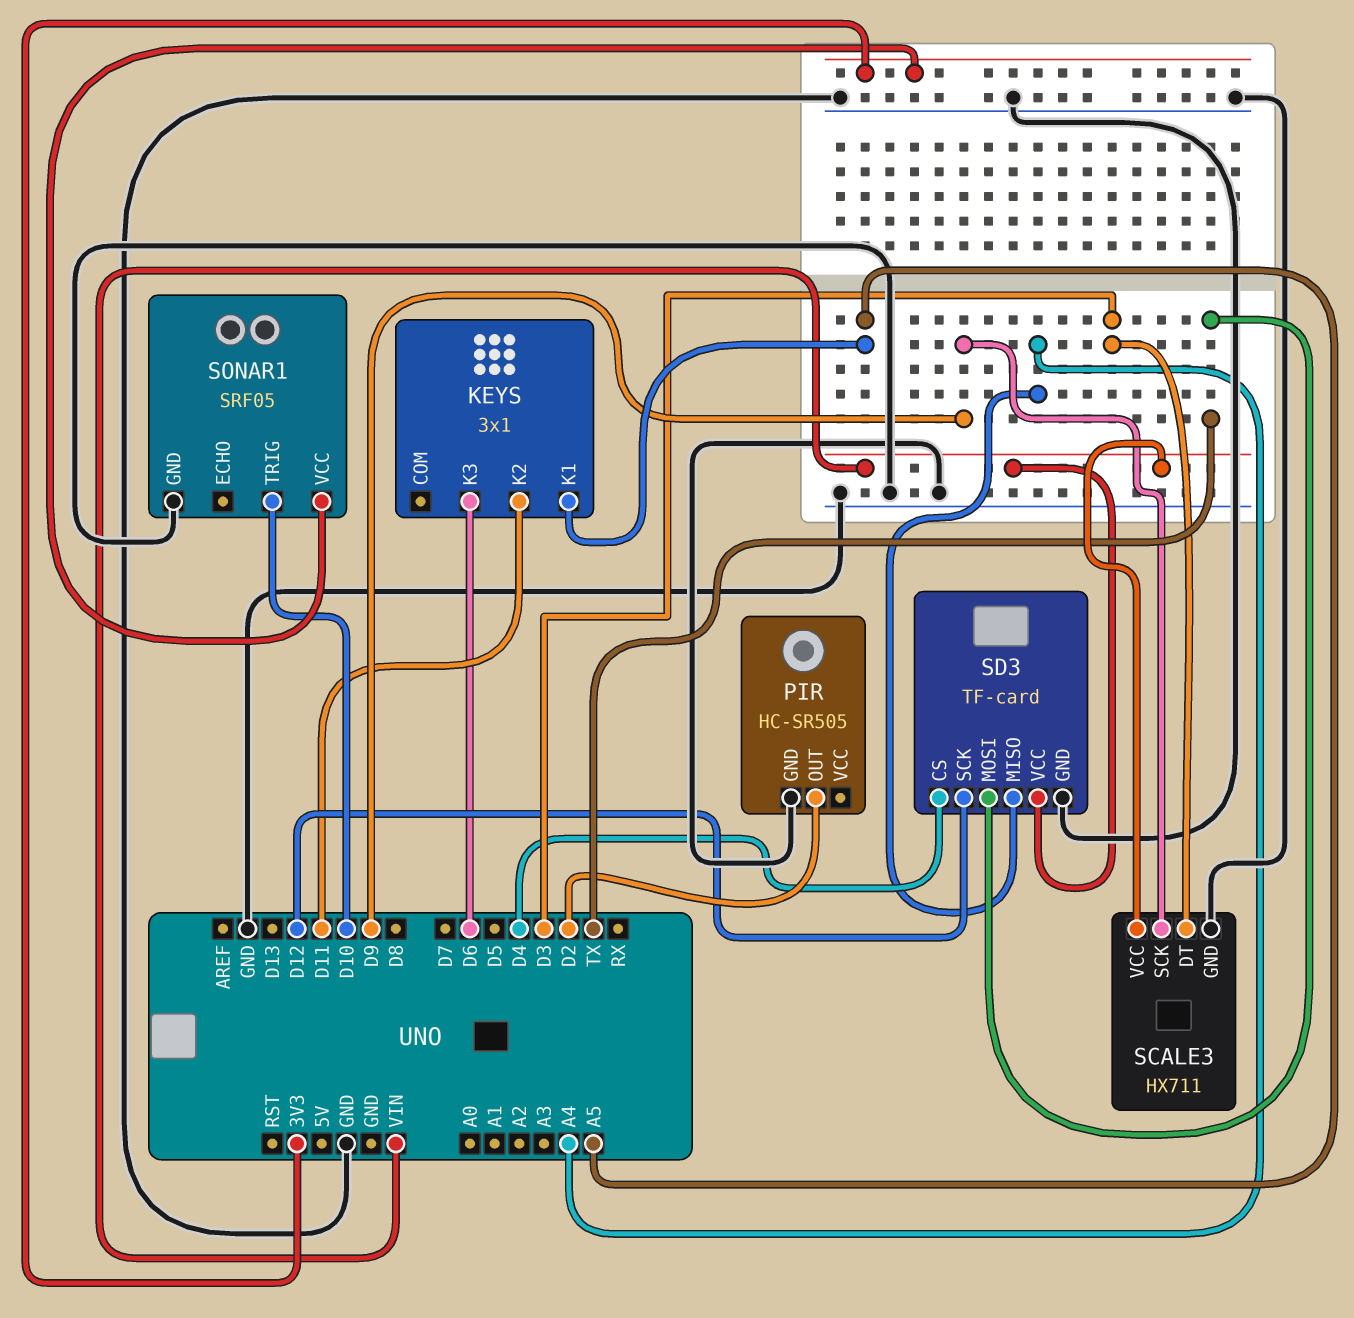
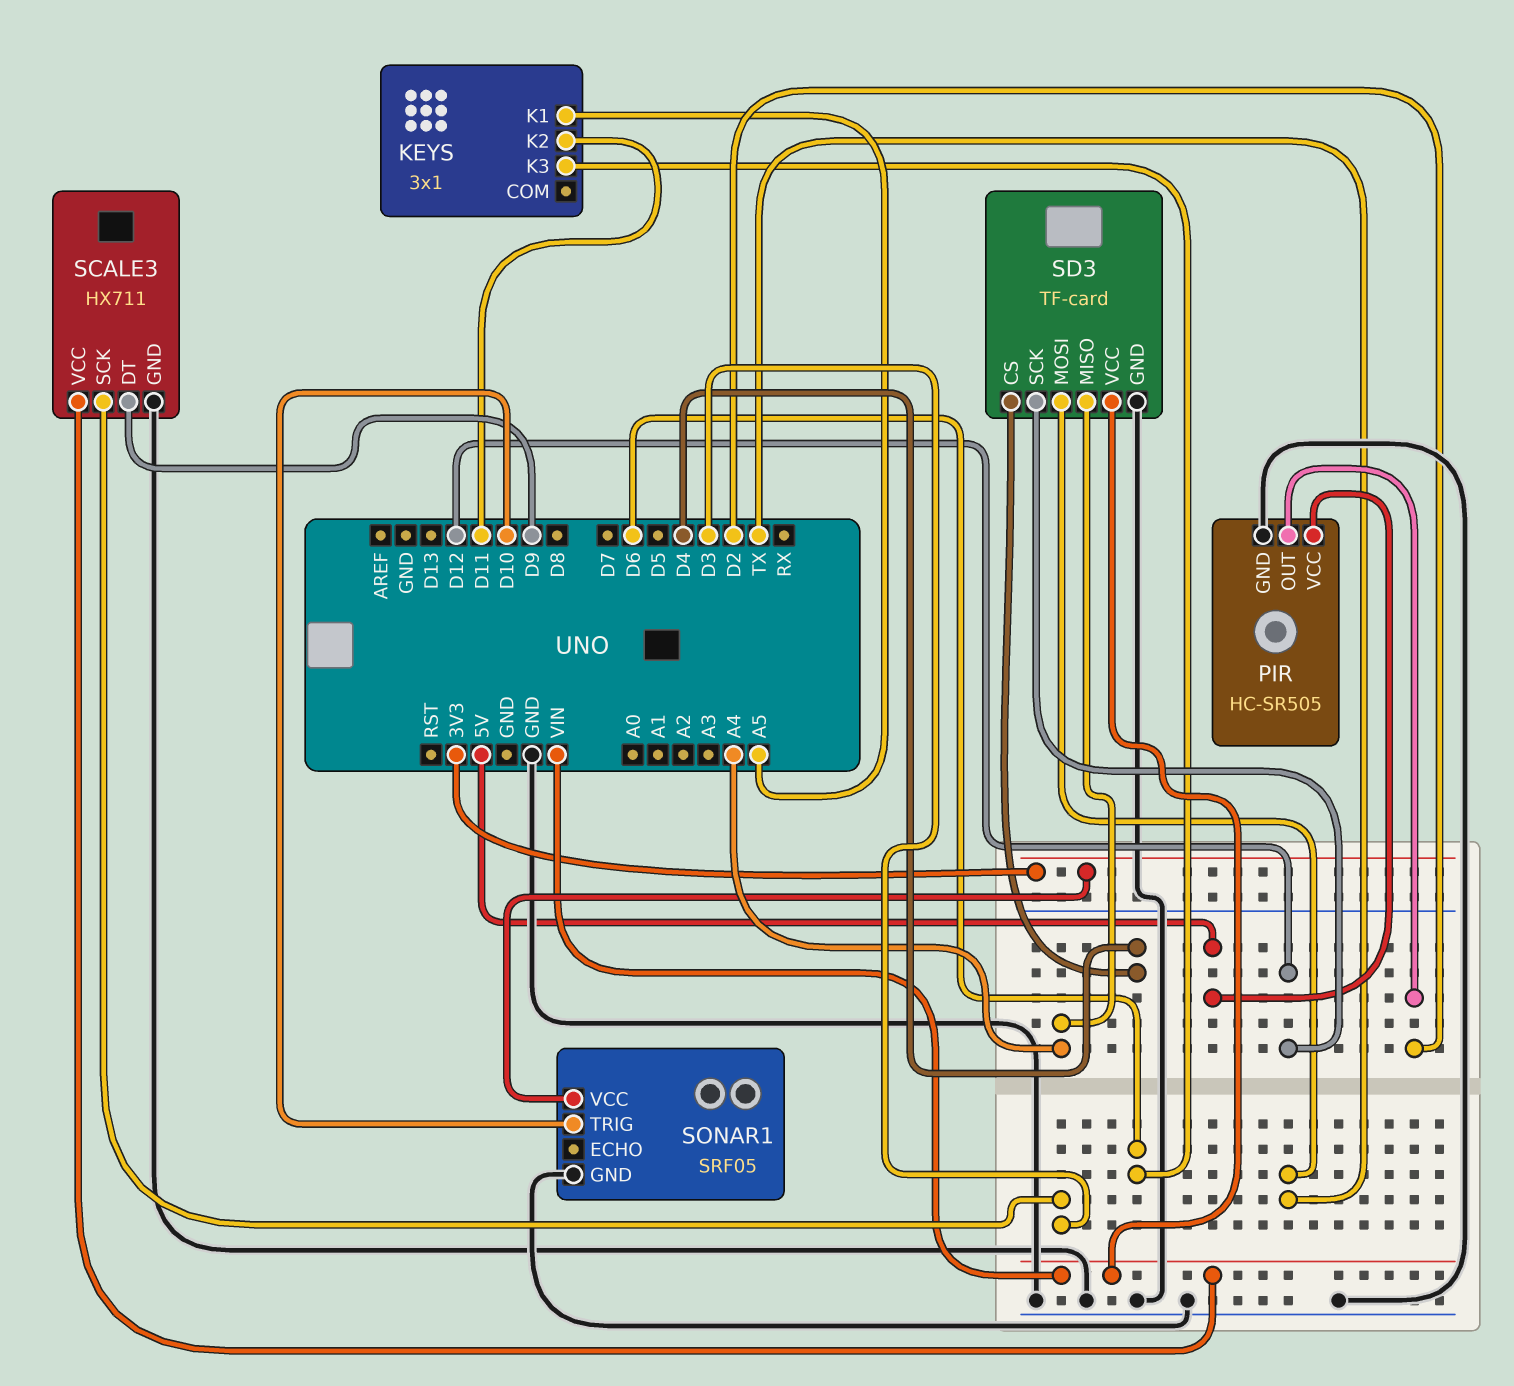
PIR pin VCC: none -> 5V
SCALE3 pin DT: D3 -> D9
SCALE3 pin SCK: D9 -> D3

